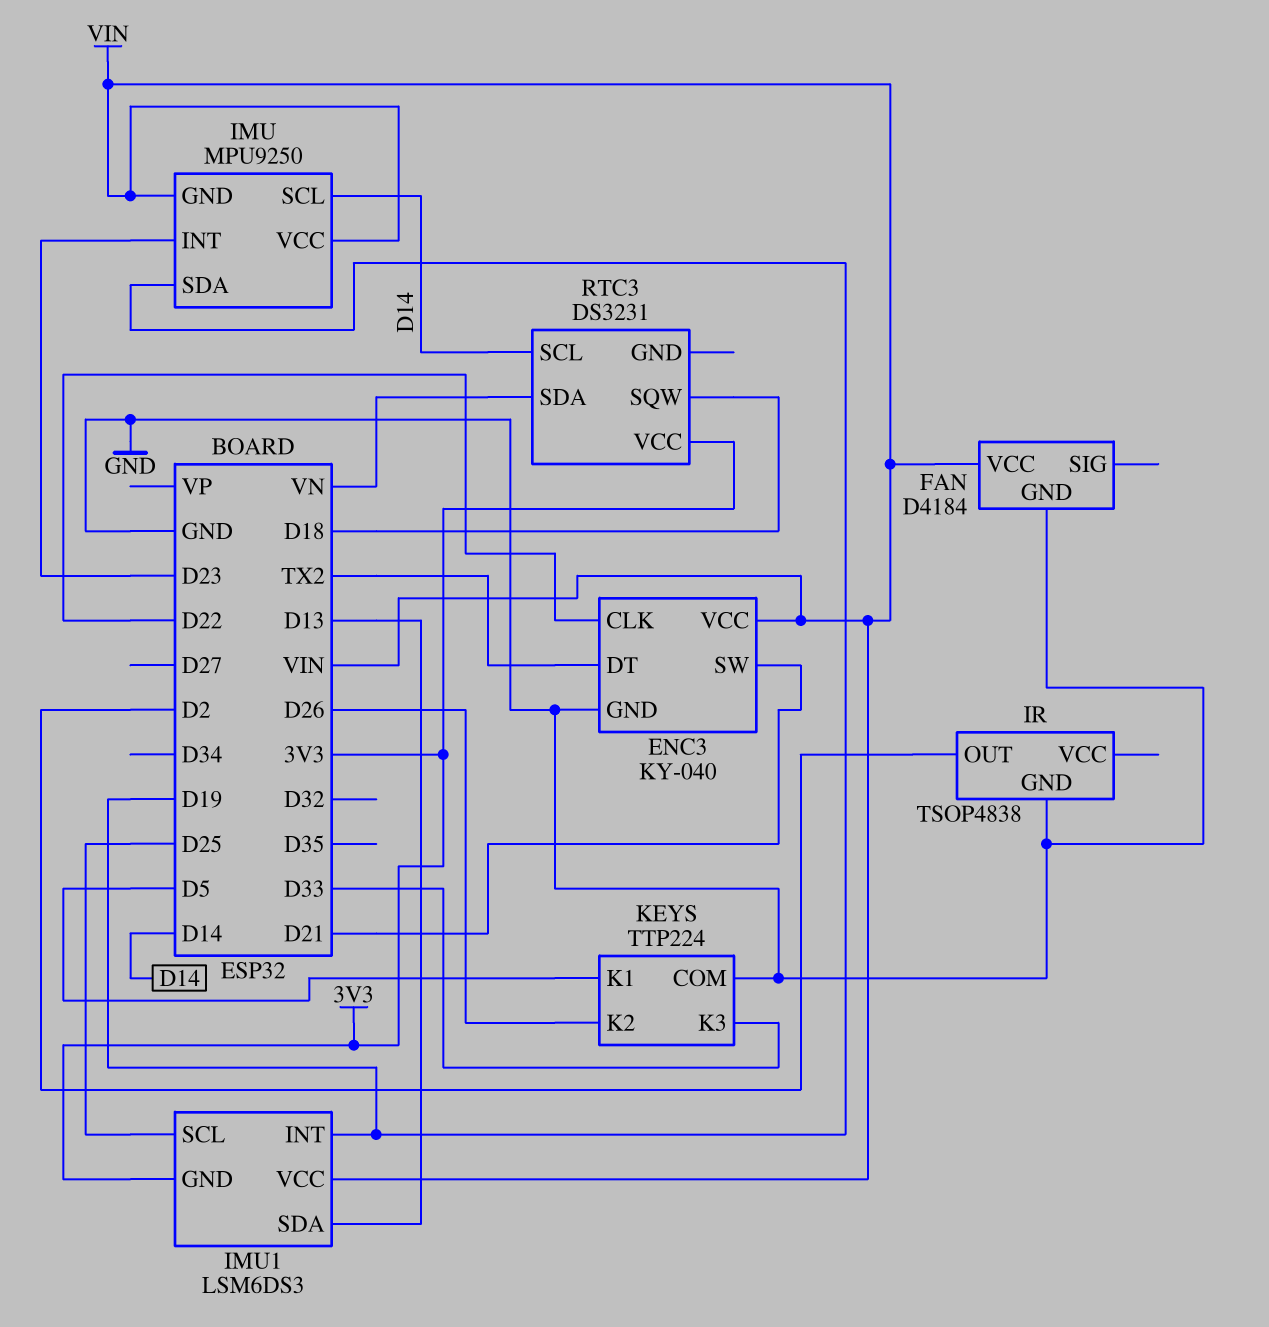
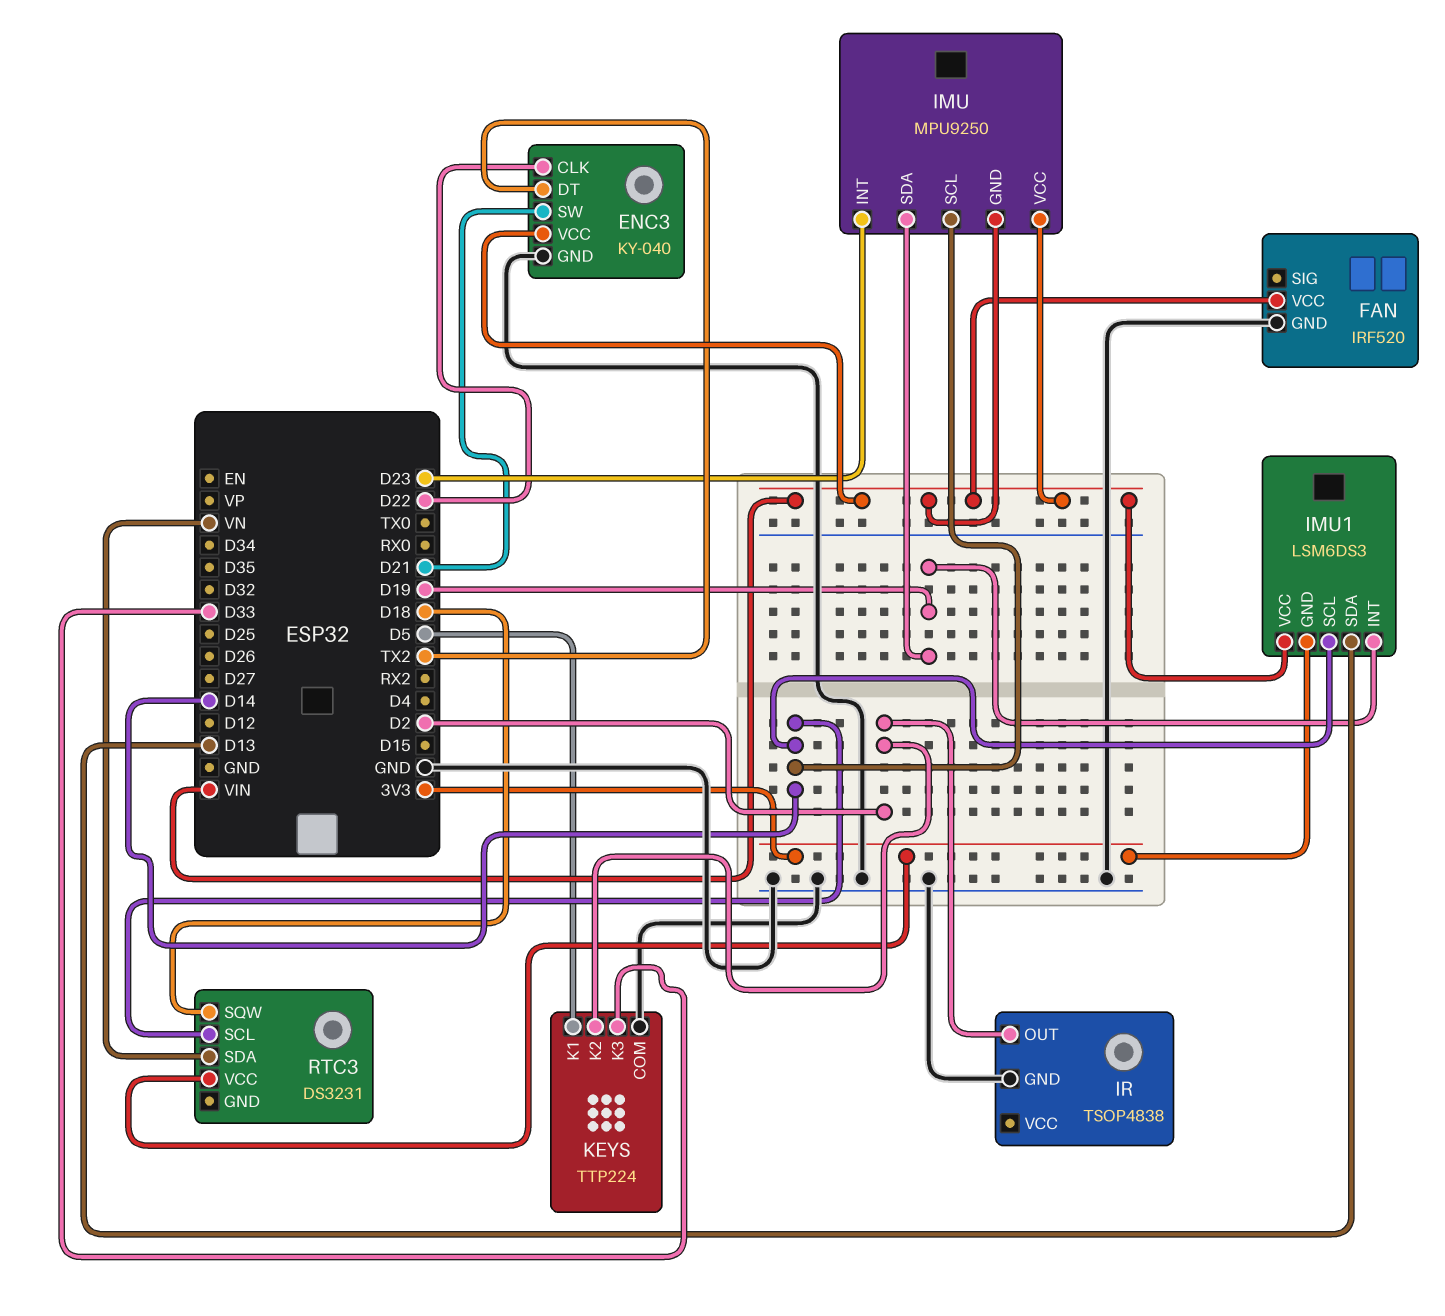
FAN: D4184 -> IRF520
IMU1 pin SCL: D25 -> D14
KEYS pin K2: D26 -> D2

